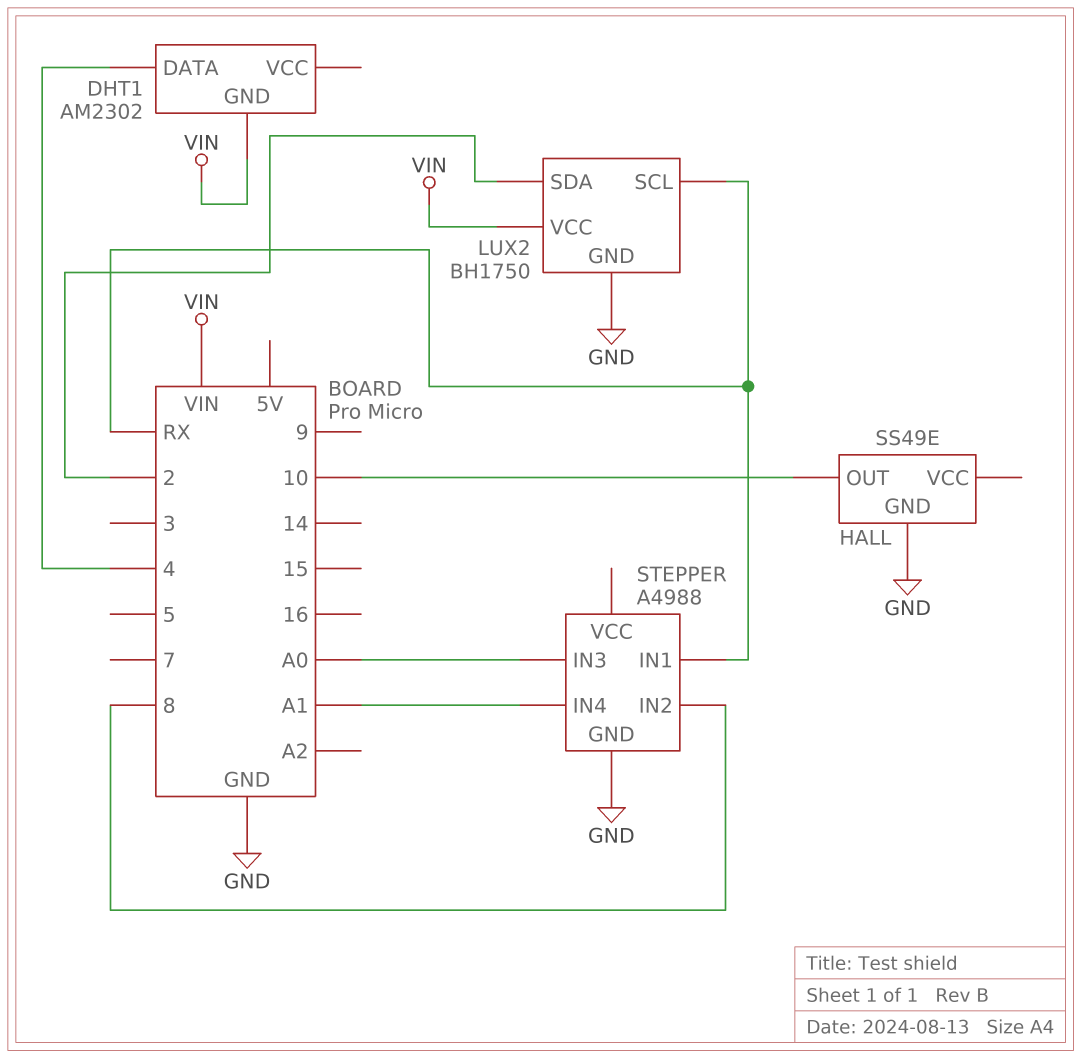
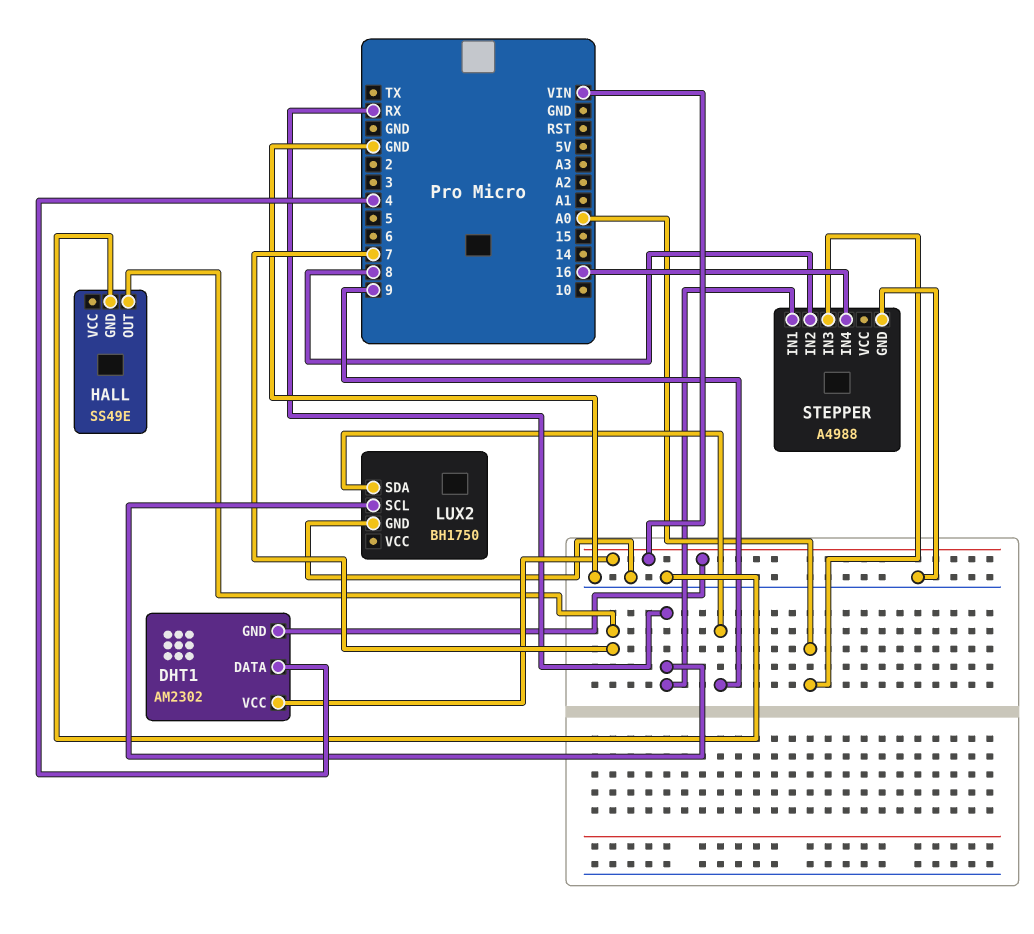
DHT1 pin VCC: none -> VIN
HALL pin OUT: 10 -> 7
LUX2 pin SDA: 2 -> 9
LUX2 pin VCC: VIN -> none
STEPPER pin IN4: A1 -> 16

